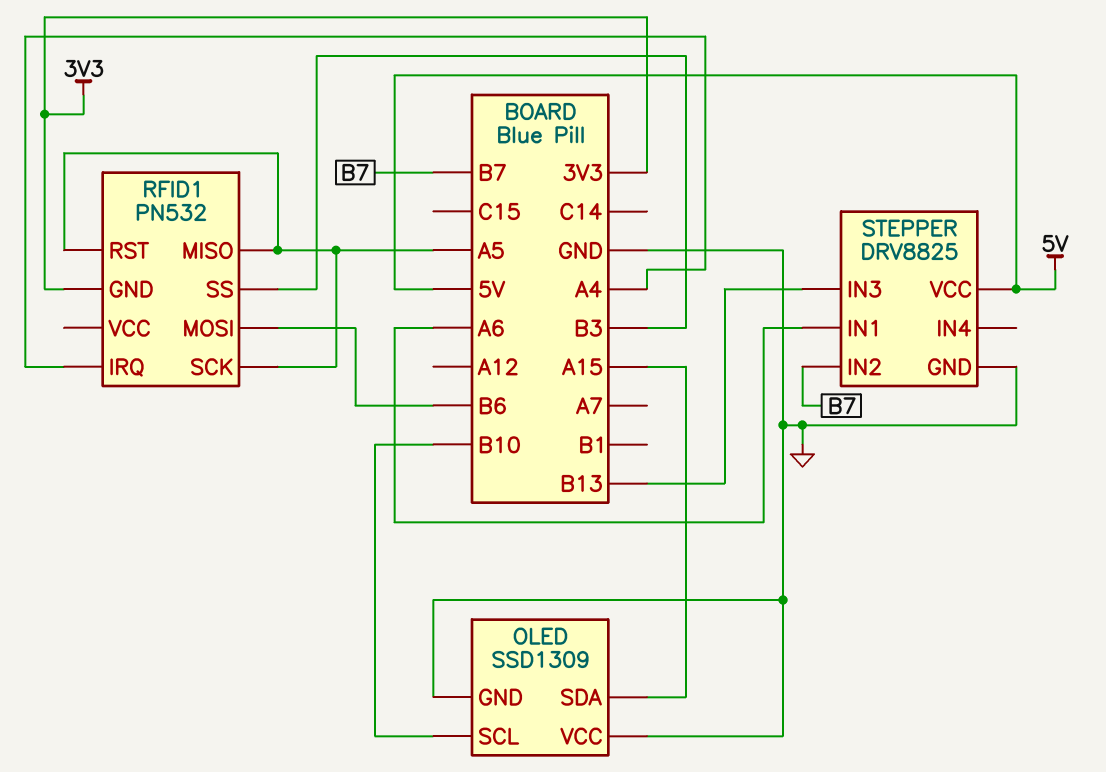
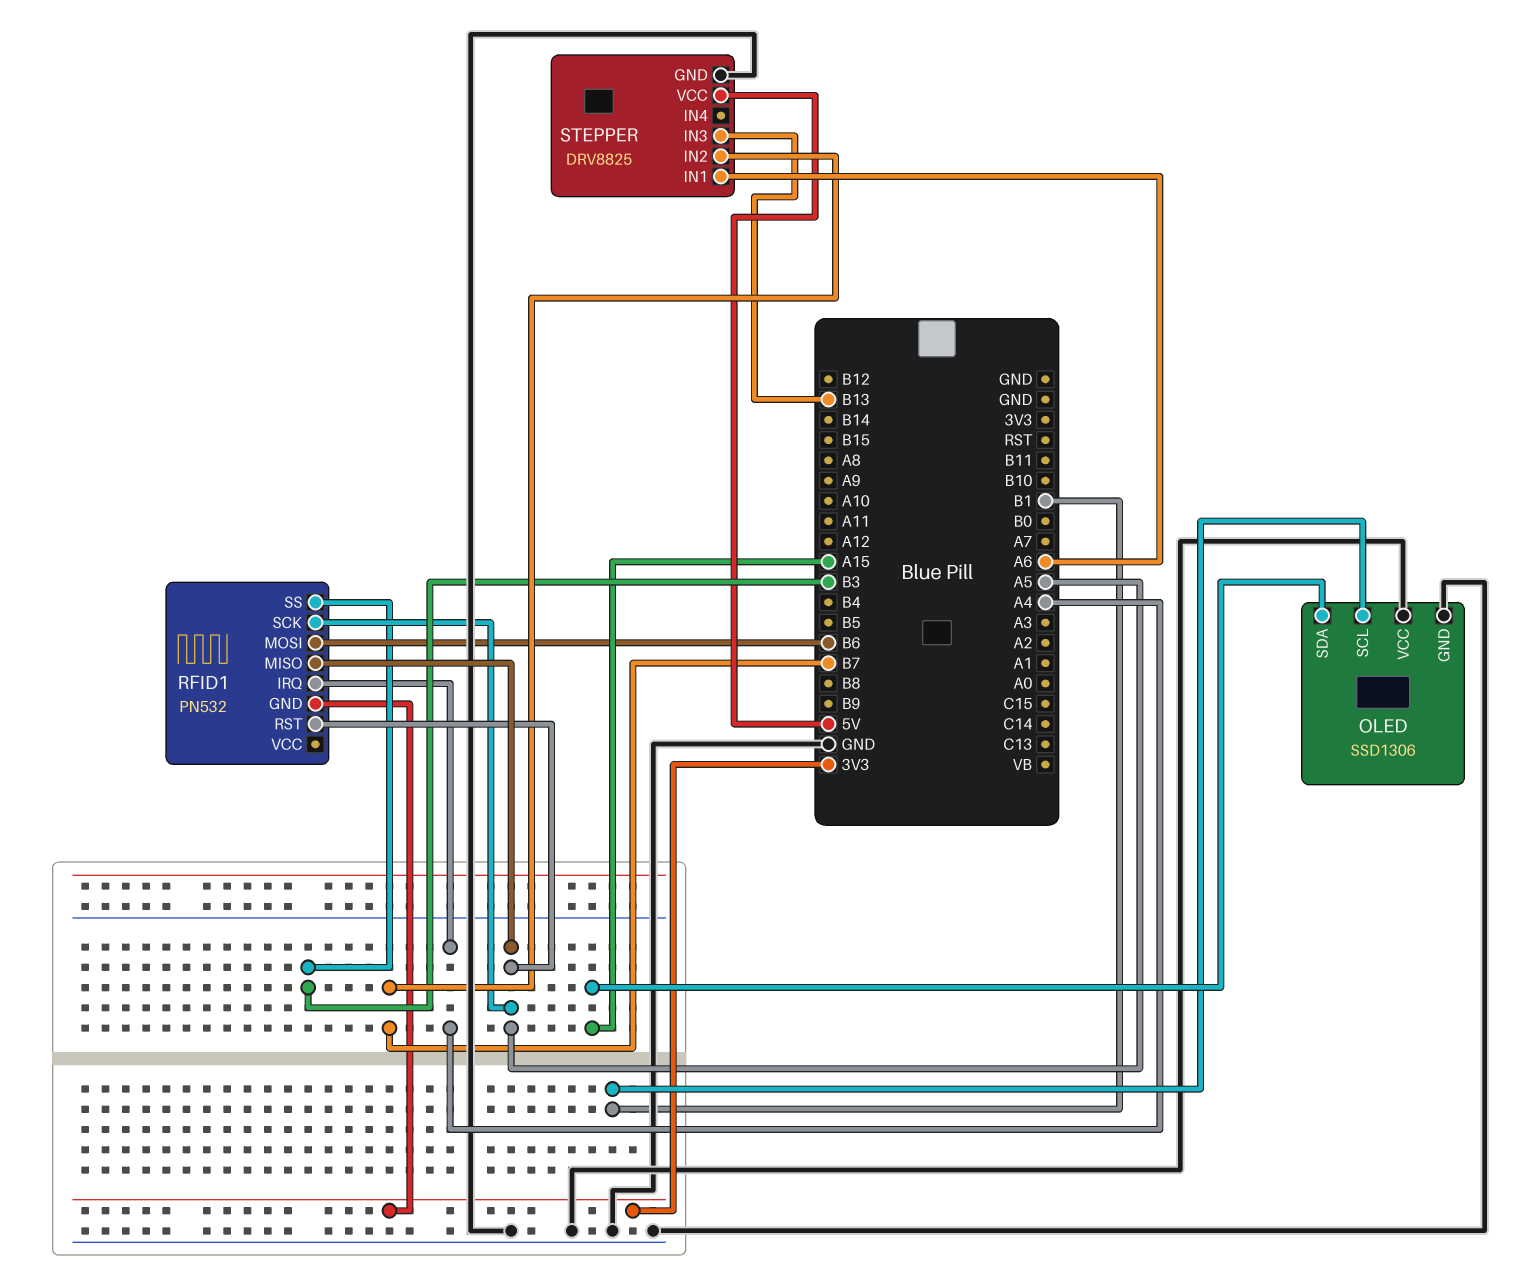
OLED: SSD1309 -> SSD1306
OLED pin SCL: B10 -> B1

